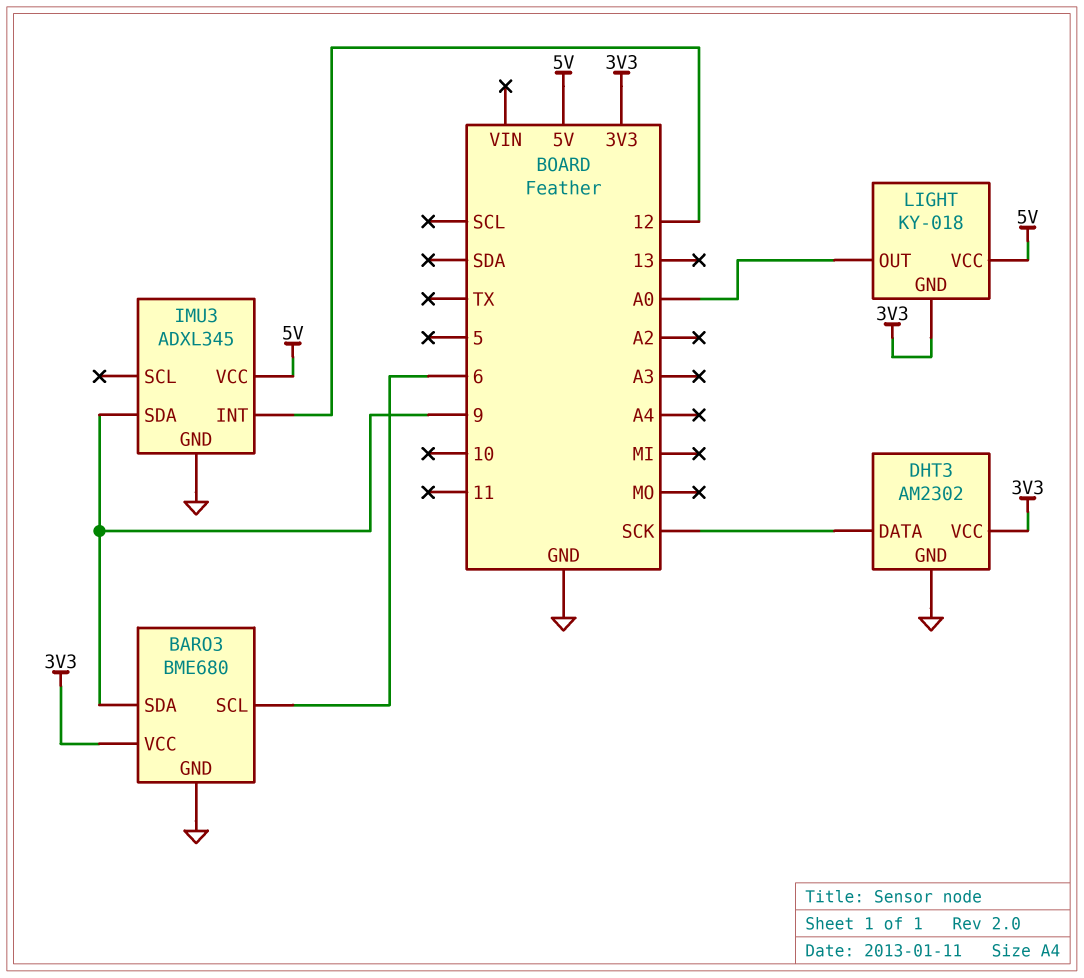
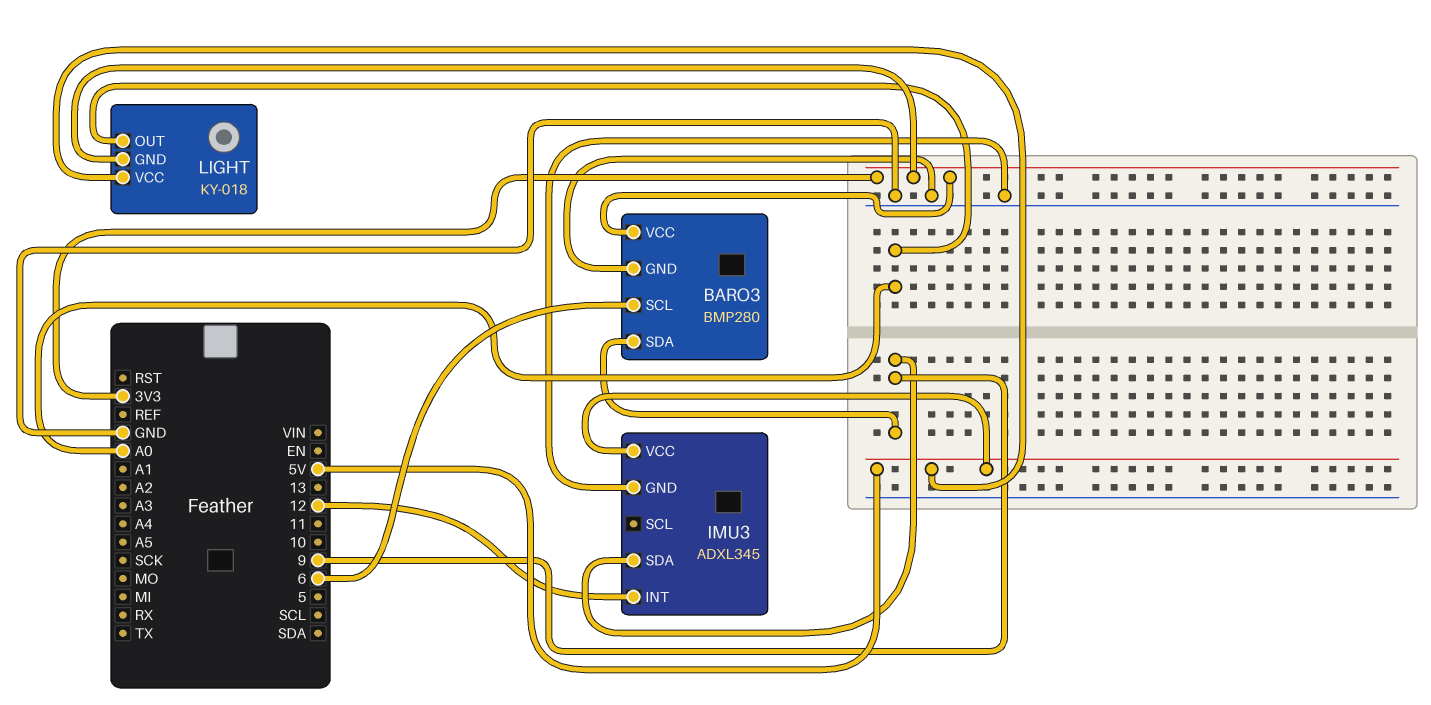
BARO3: BME680 -> BMP280
DHT3: AM2302 -> none
DHT3 pin DATA: SCK -> none
DHT3 pin GND: GND -> none
DHT3 pin VCC: 3V3 -> none

